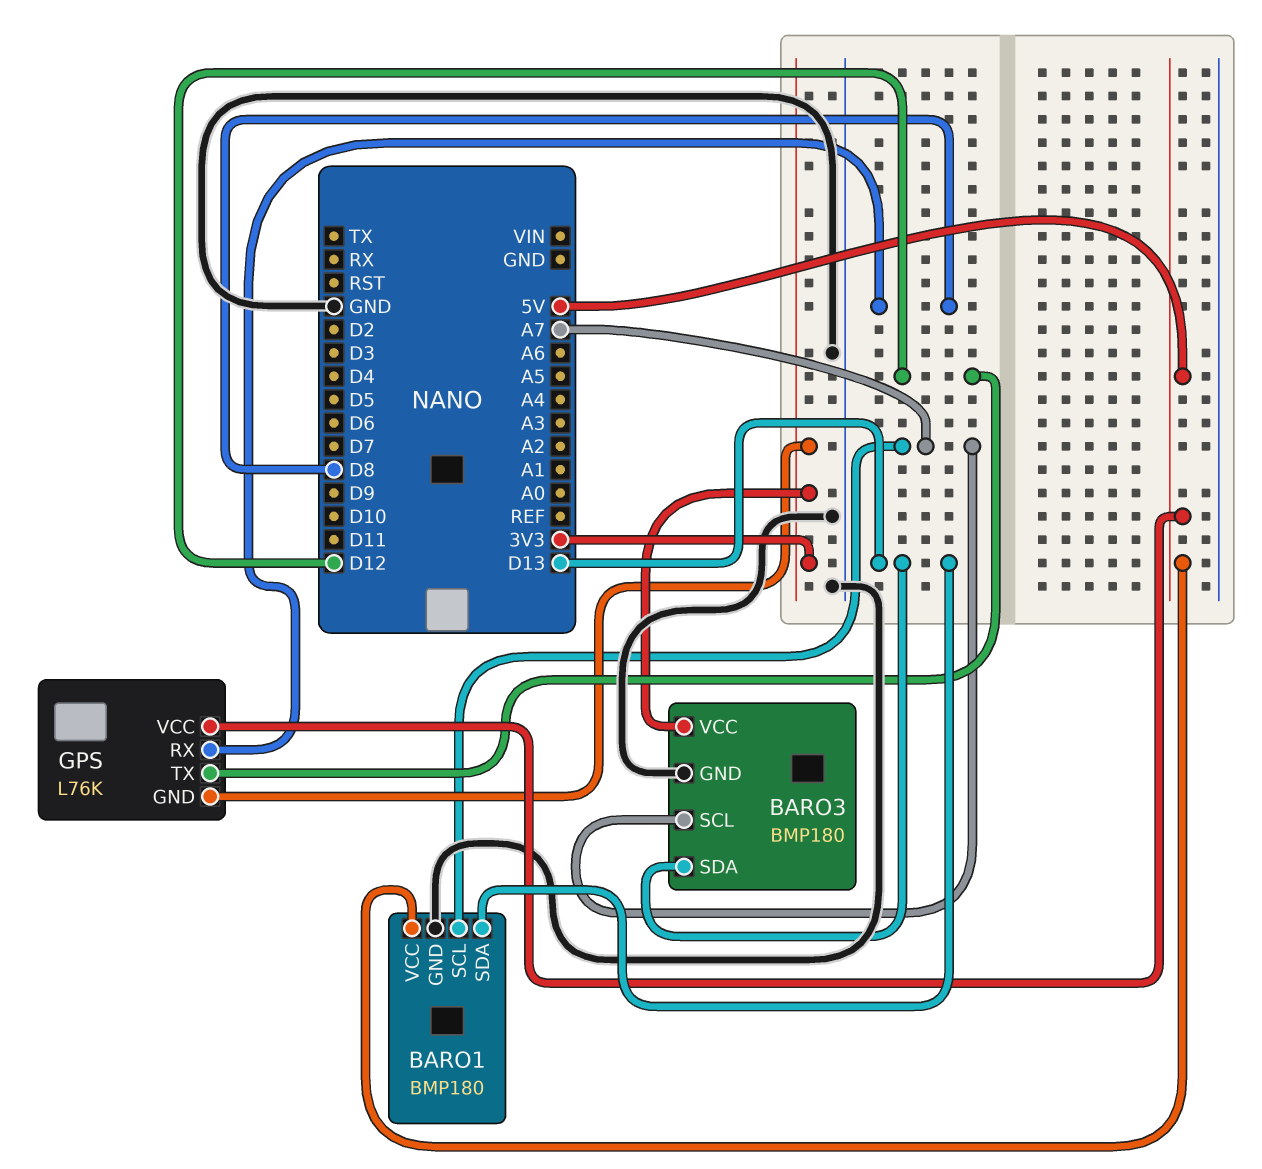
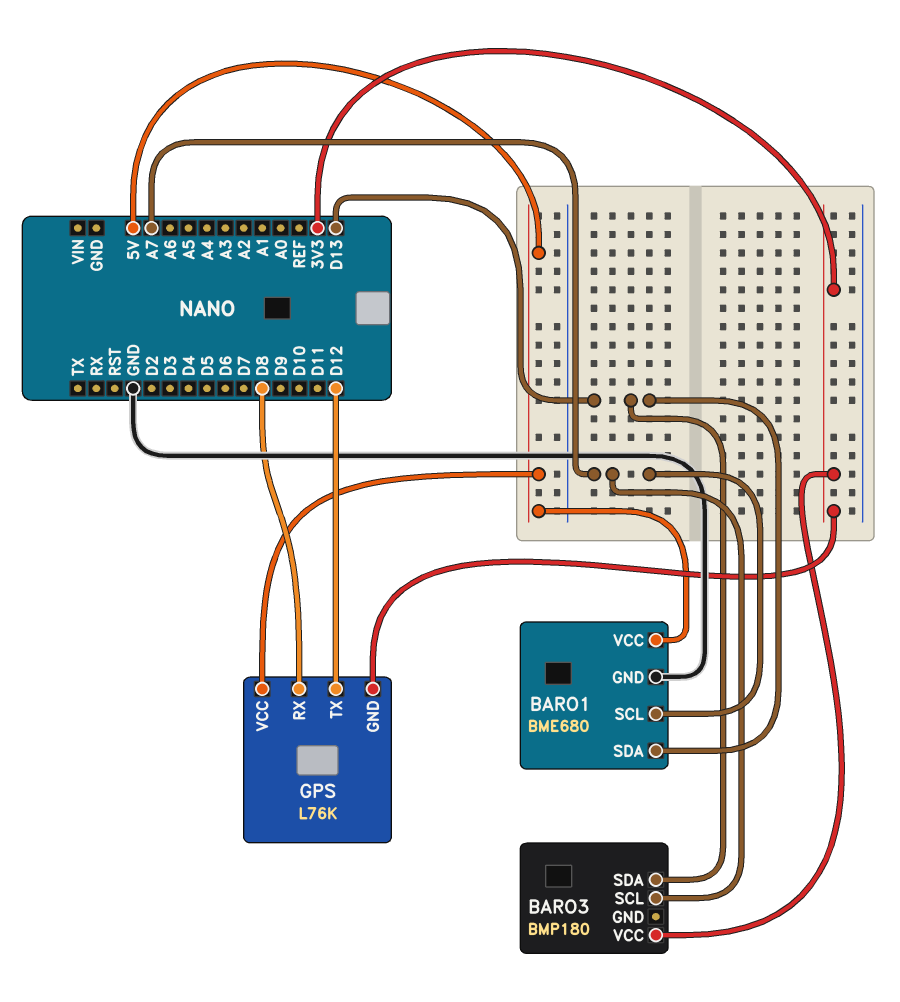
BARO1: BMP180 -> BME680
BARO3 pin GND: GND -> none

